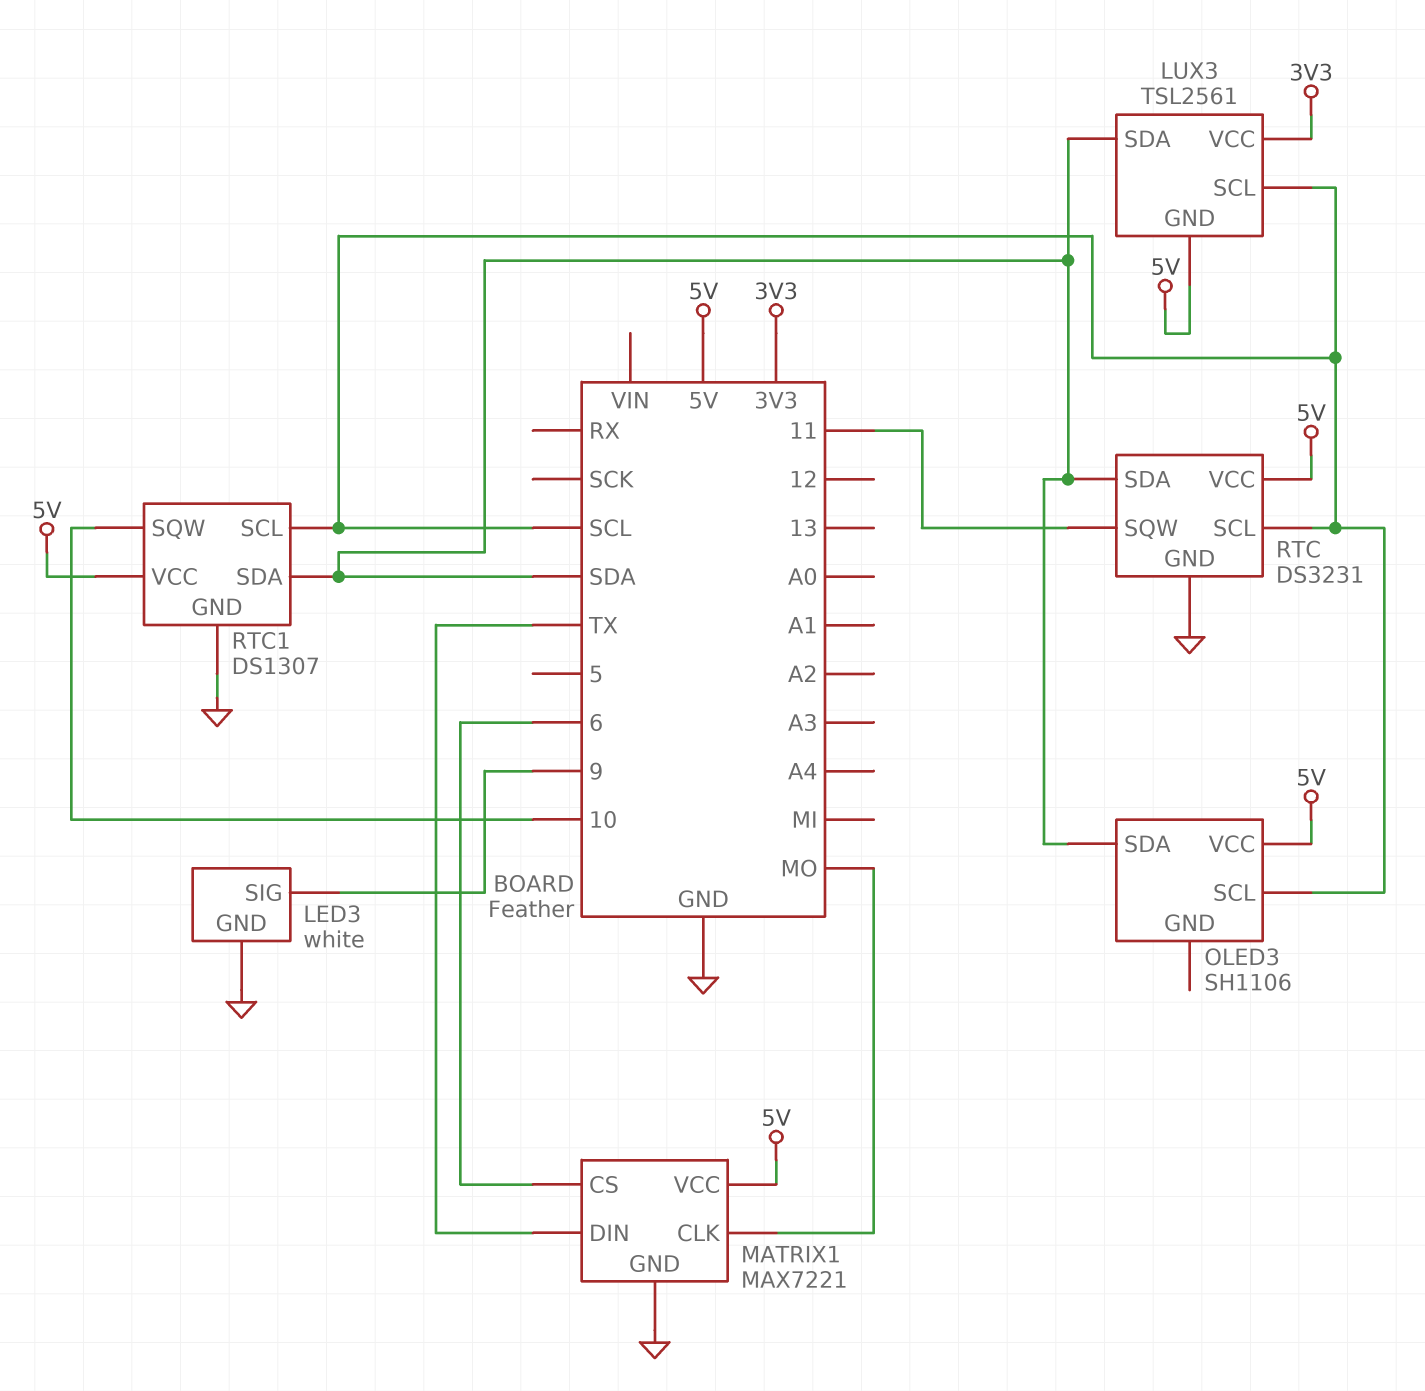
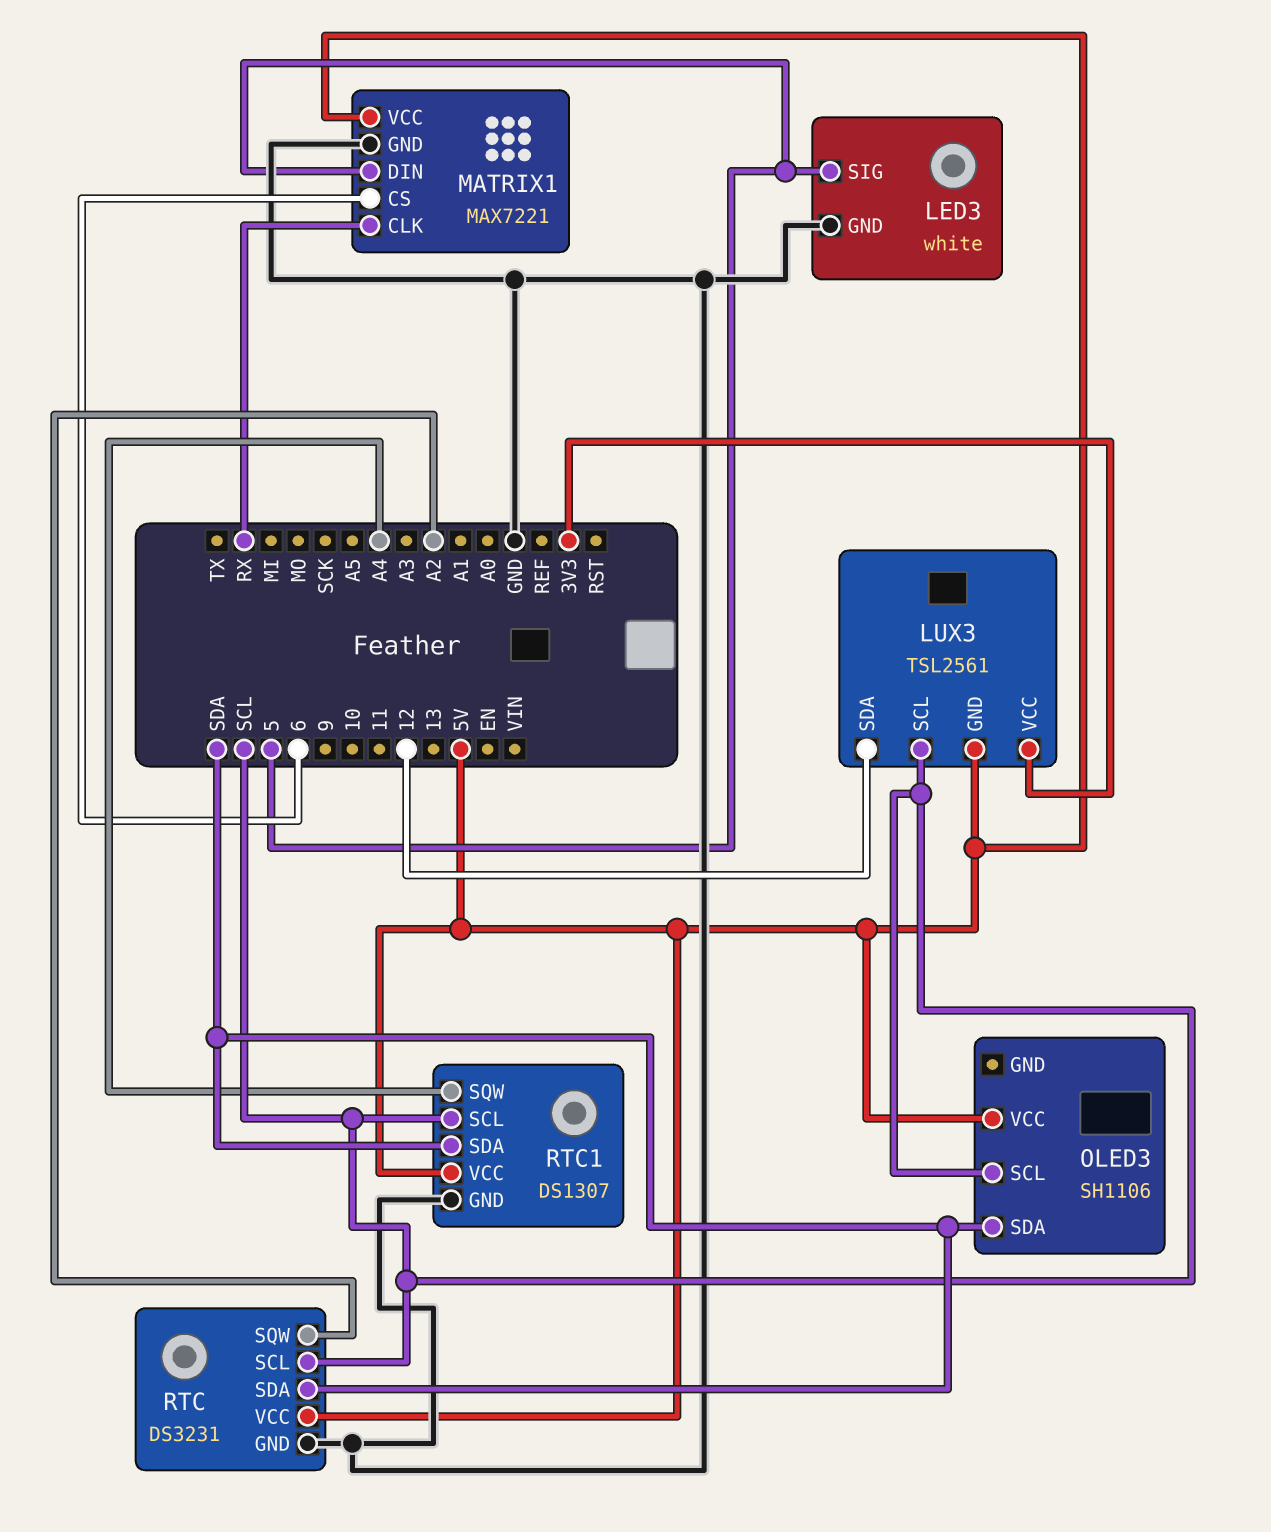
LED3 pin SIG: 9 -> 5
LUX3 pin SDA: SDA -> 12
MATRIX1 pin CLK: MO -> RX
MATRIX1 pin DIN: TX -> 5
RTC pin SQW: 11 -> A2
RTC1 pin SQW: 10 -> A4

